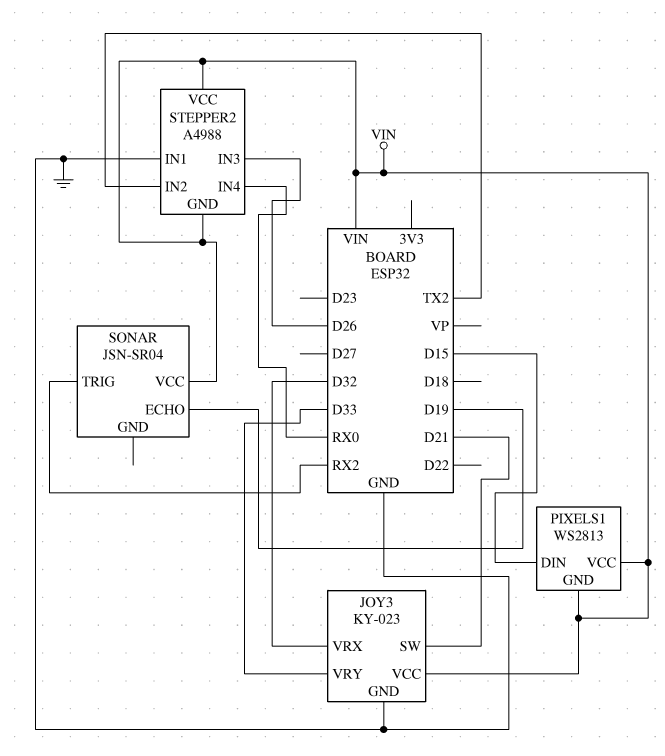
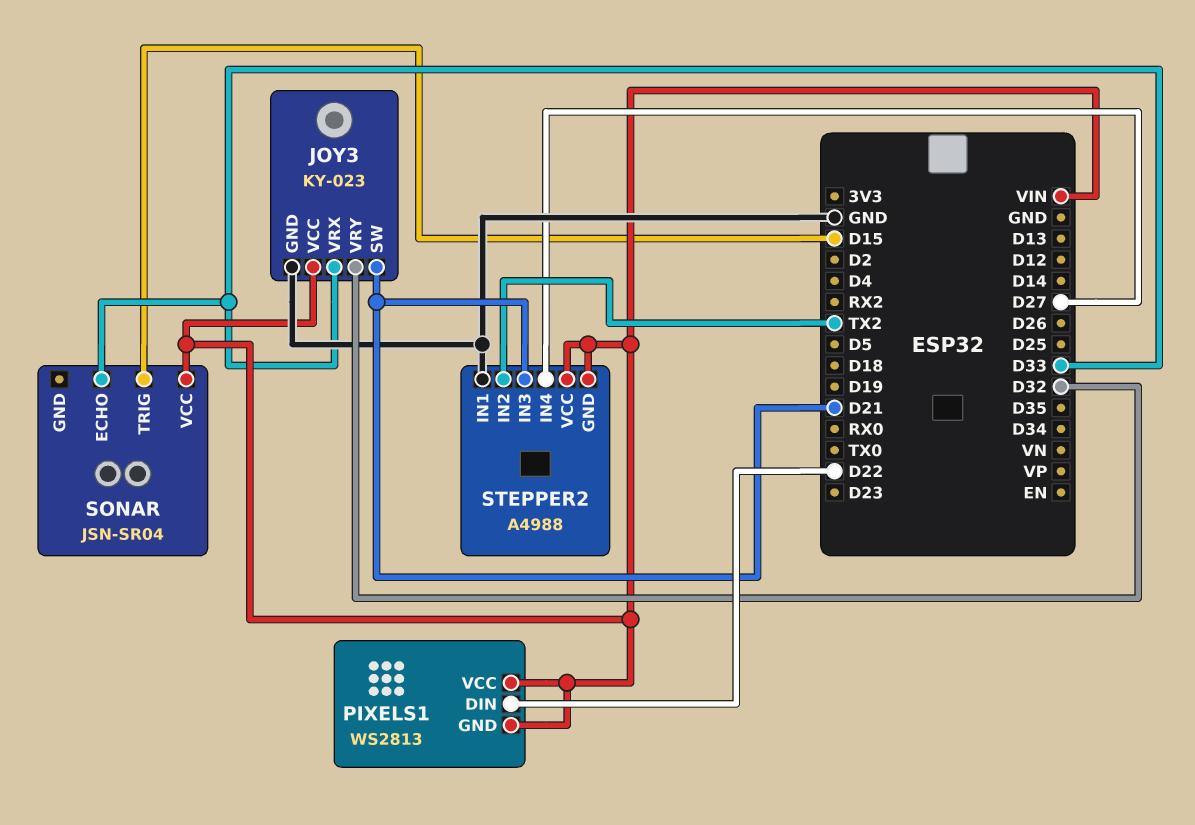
JOY3 pin VRX: D32 -> D33
JOY3 pin VRY: D33 -> D32
PIXELS1 pin DIN: D15 -> D22
SONAR pin ECHO: D19 -> D33
SONAR pin TRIG: RX2 -> D15
STEPPER2 pin IN3: D26 -> D21
STEPPER2 pin IN4: RX0 -> D27

